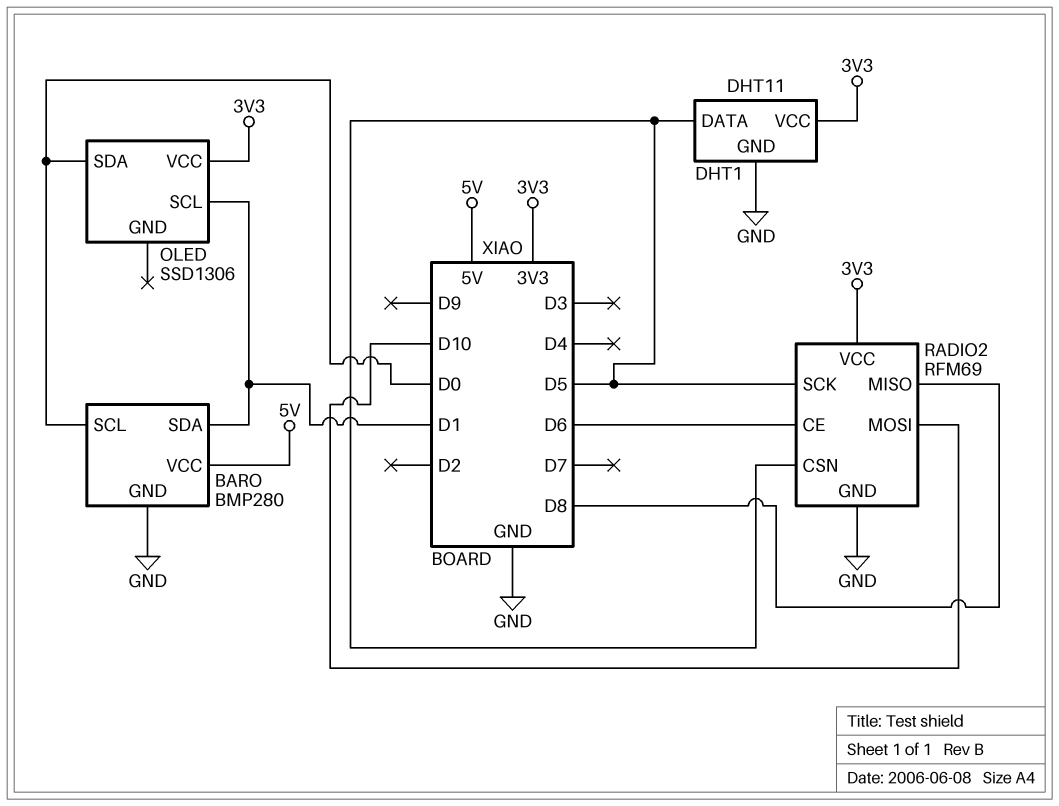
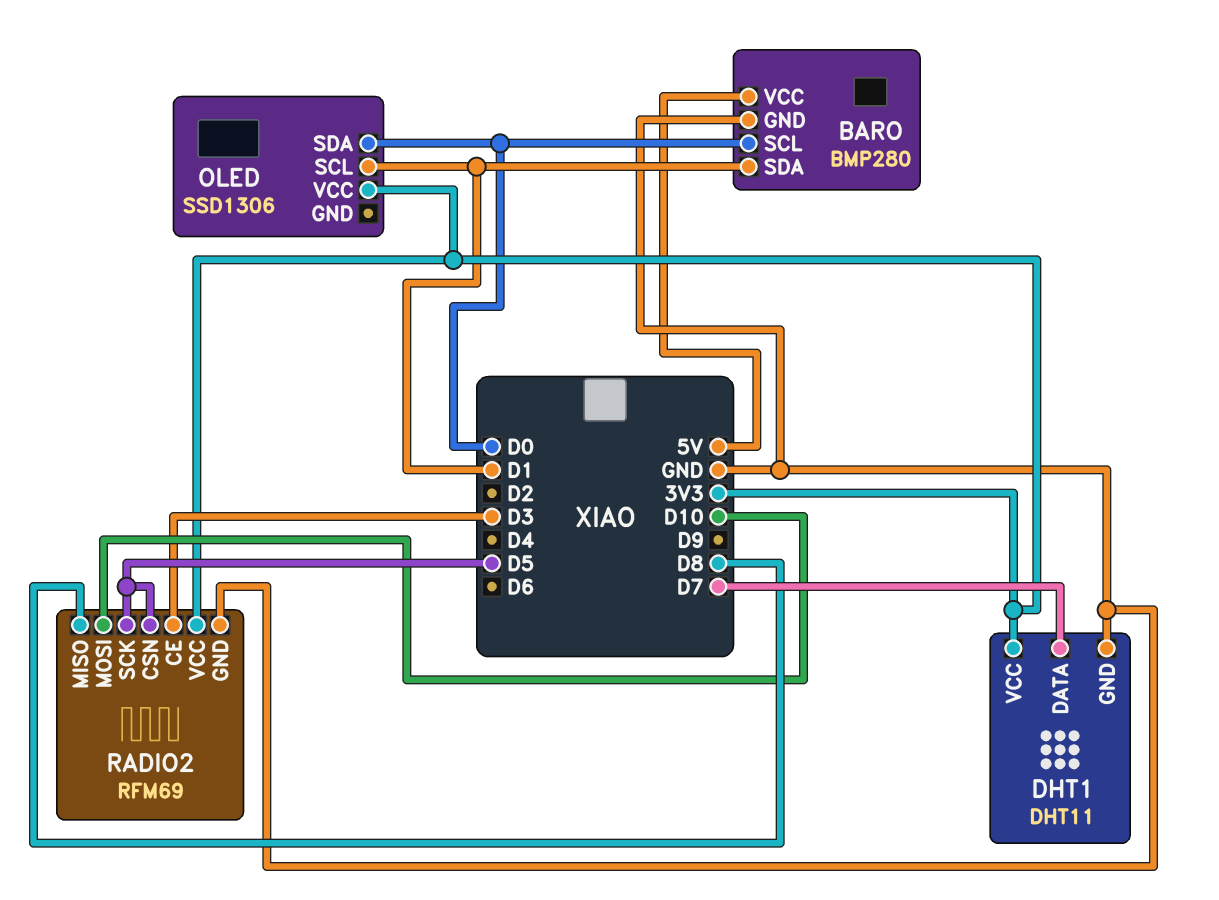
DHT1 pin DATA: D5 -> D7
RADIO2 pin CE: D6 -> D3

